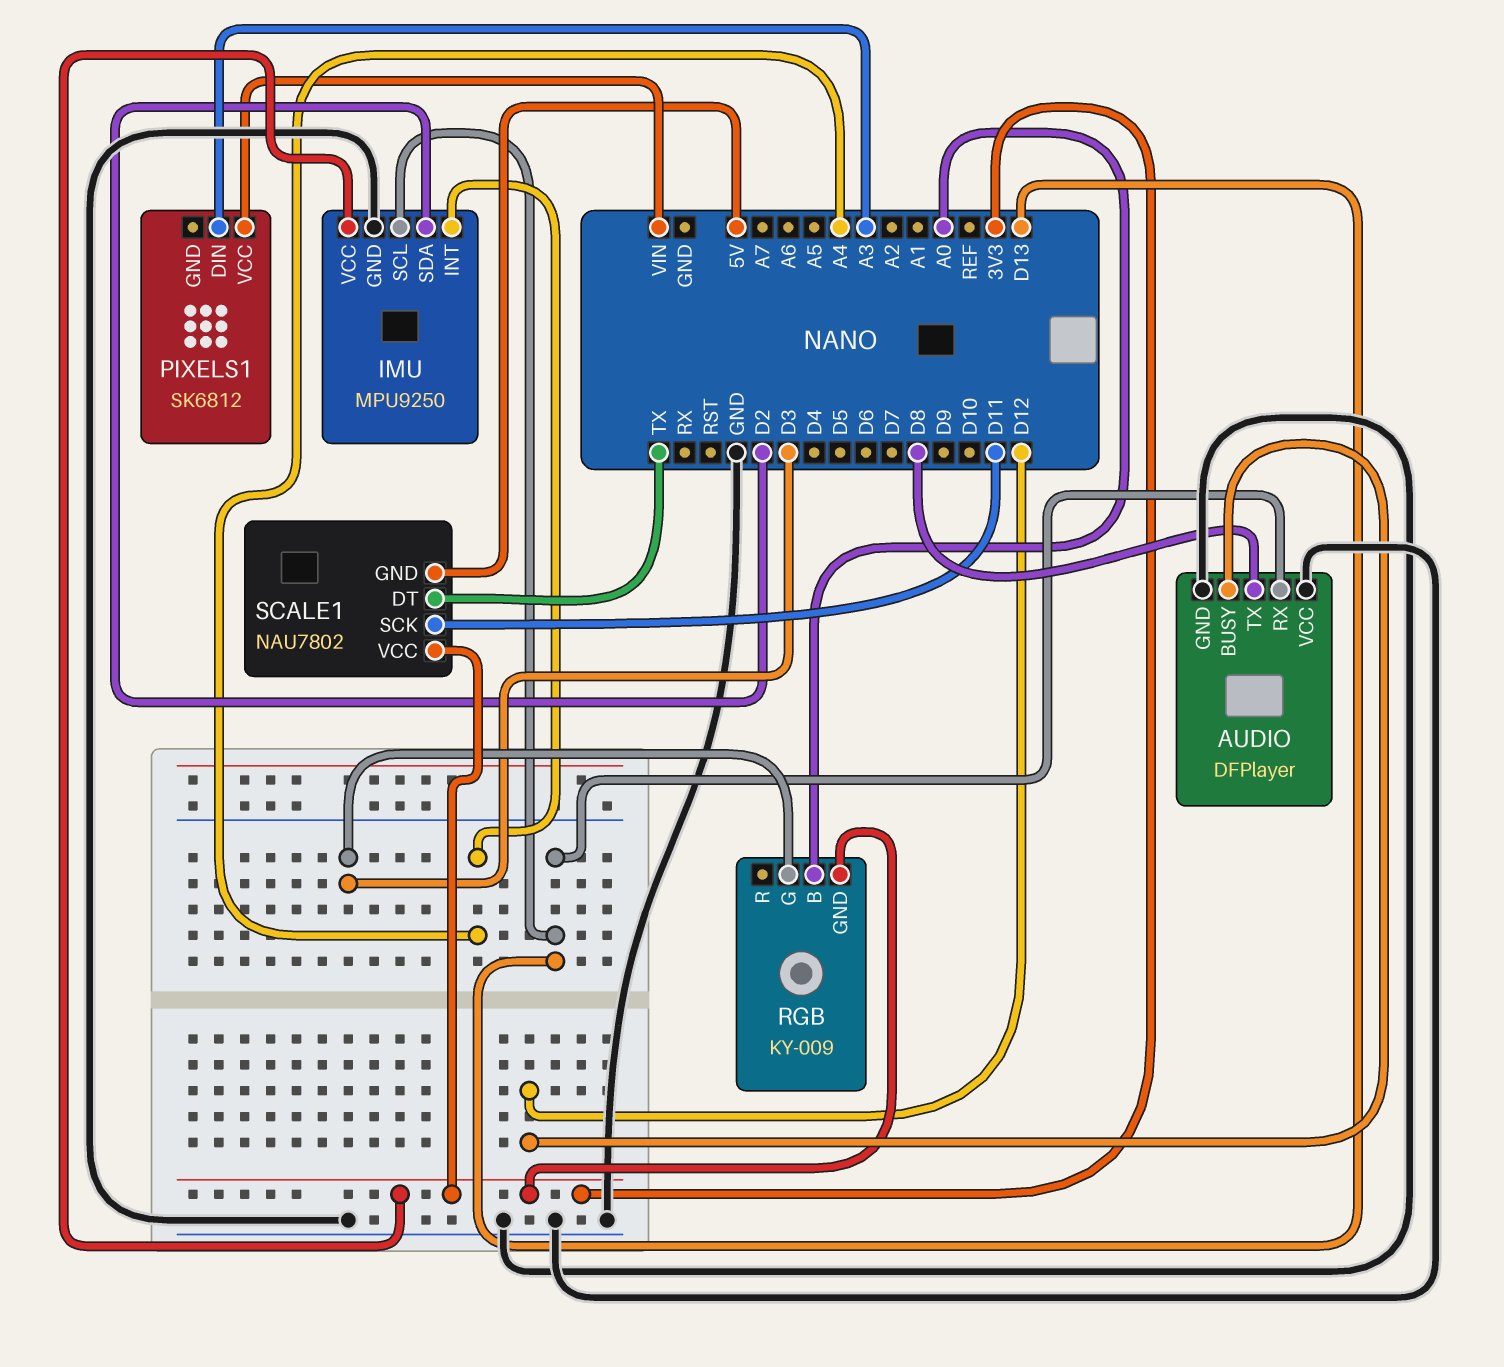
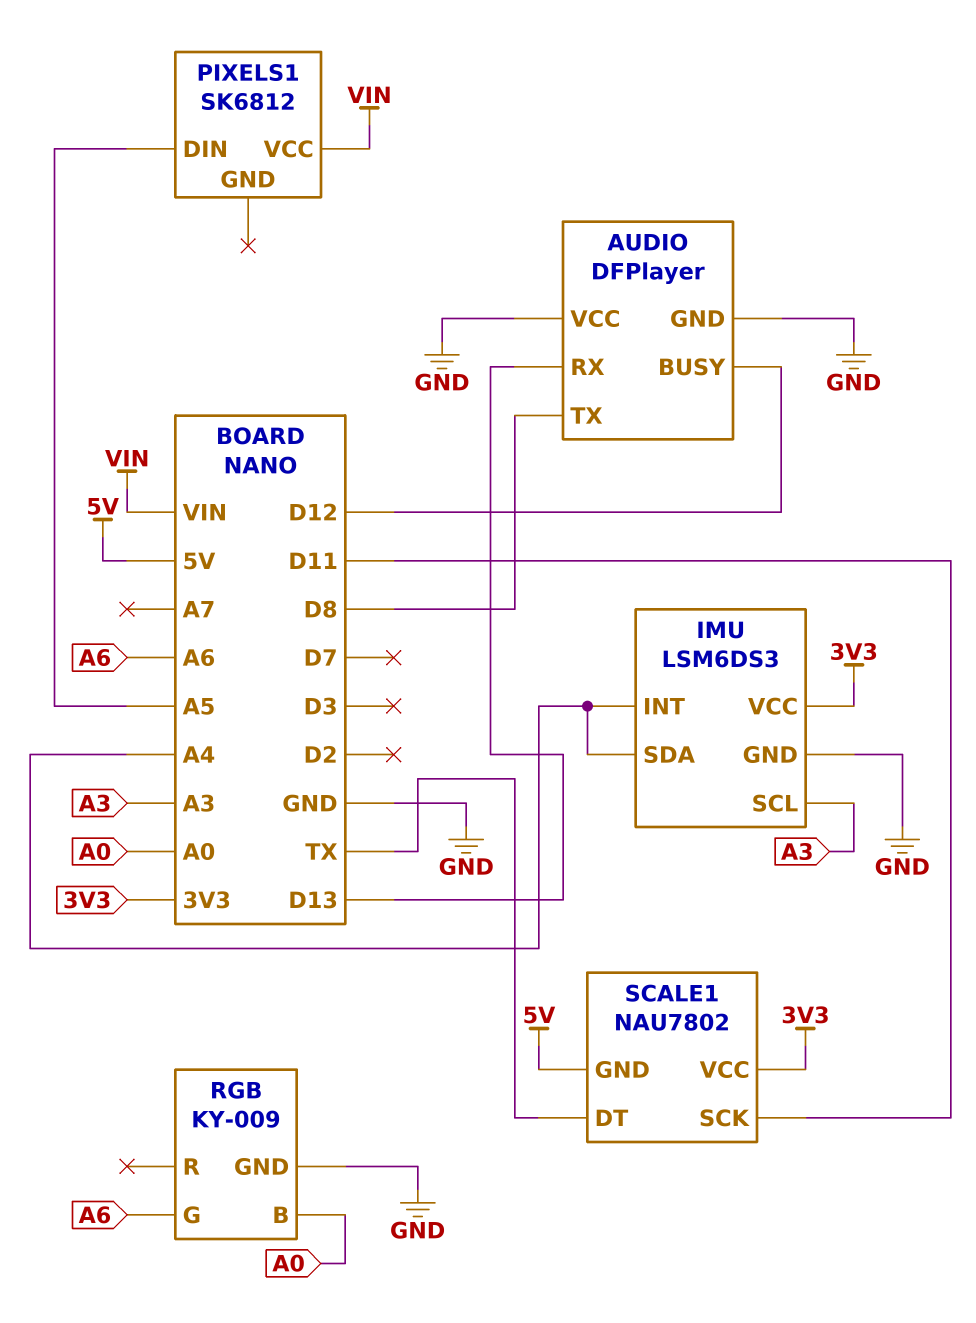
IMU: MPU9250 -> LSM6DS3
IMU pin SCL: D13 -> A3
IMU pin SDA: D2 -> A4
PIXELS1 pin DIN: A3 -> A5
RGB pin G: D3 -> A6
RGB pin GND: 3V3 -> GND

